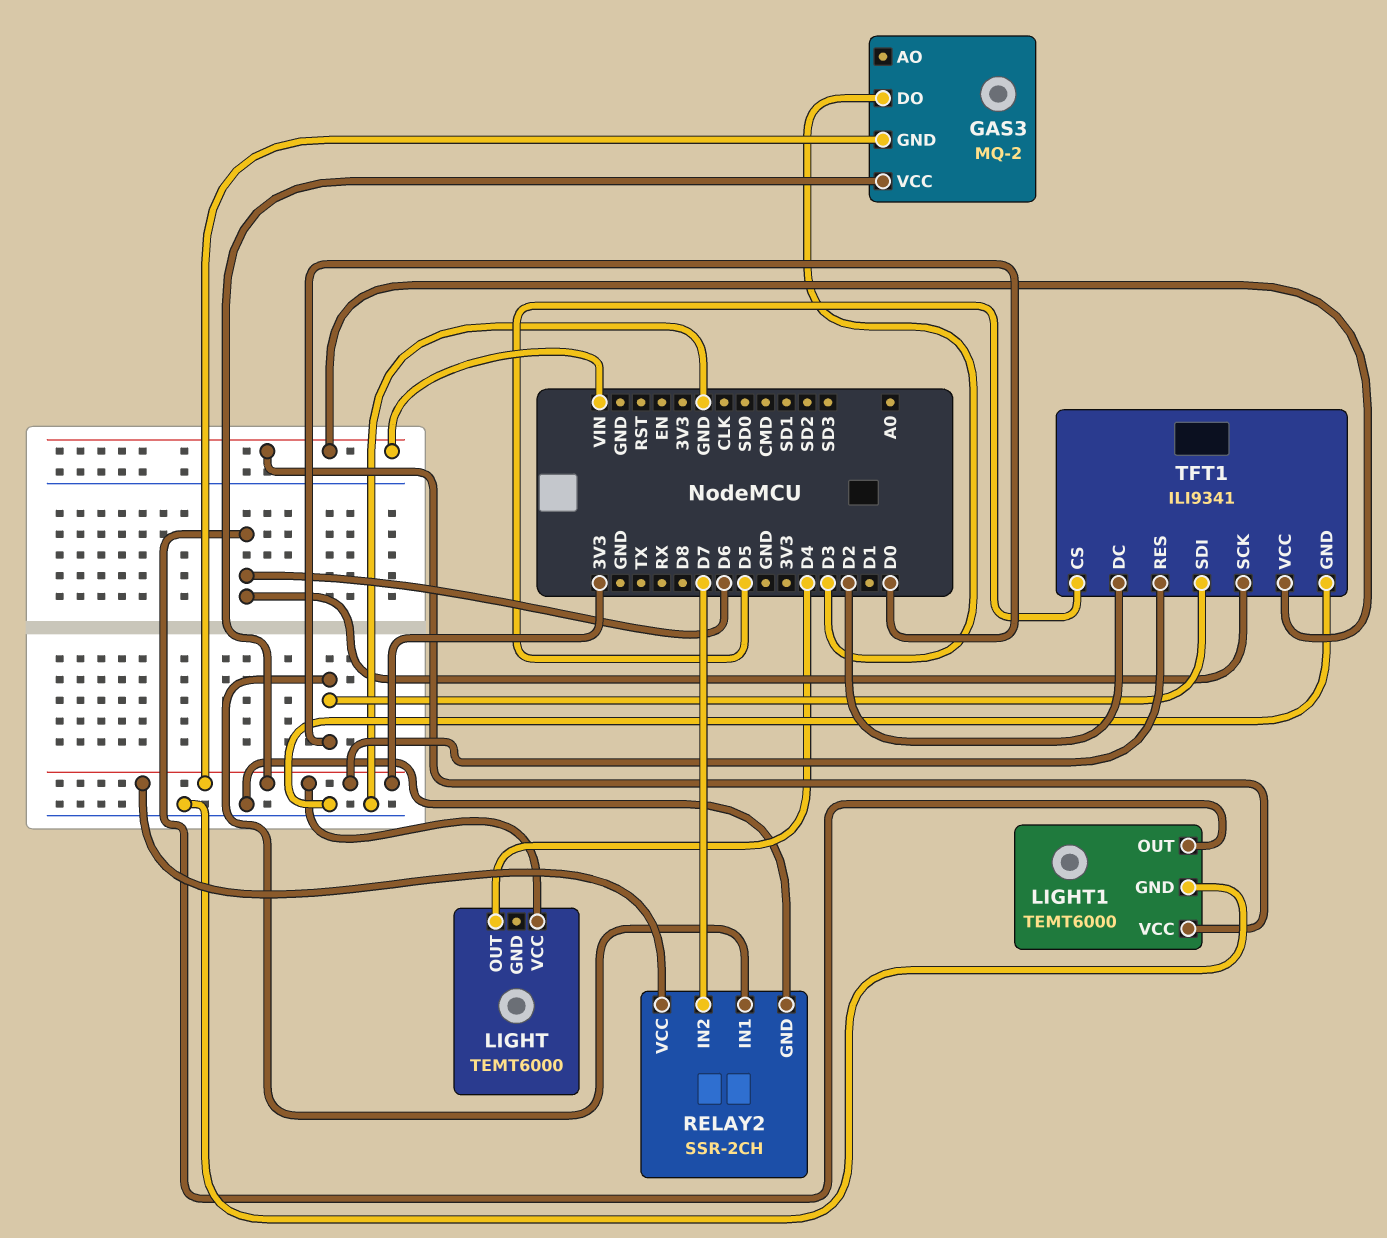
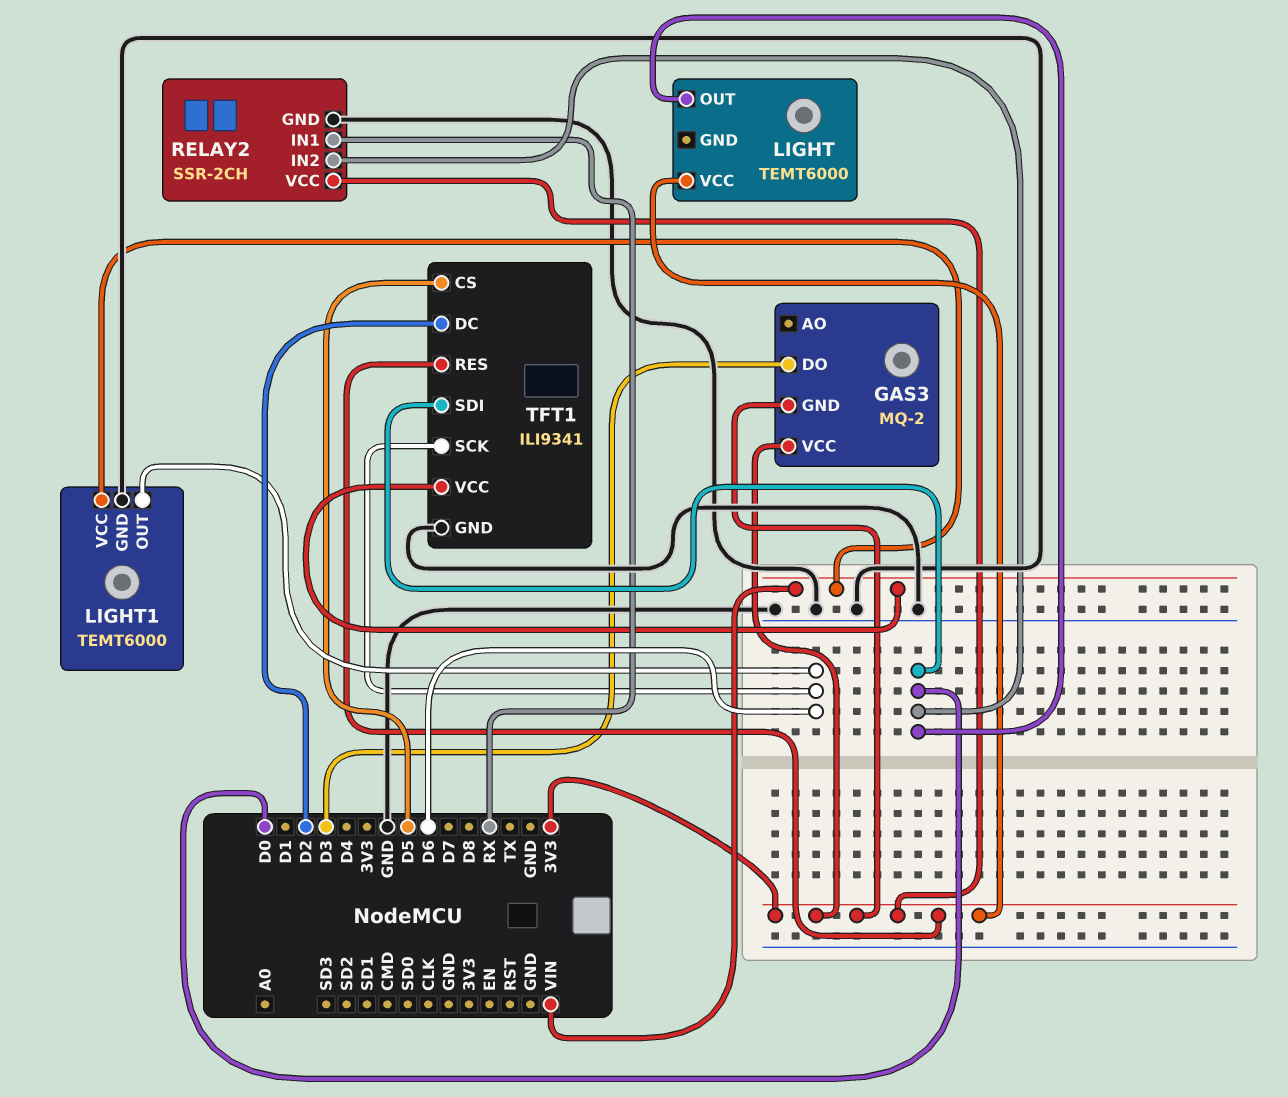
LIGHT pin OUT: D4 -> D0
RELAY2 pin IN1: D0 -> RX
RELAY2 pin IN2: D7 -> D0

